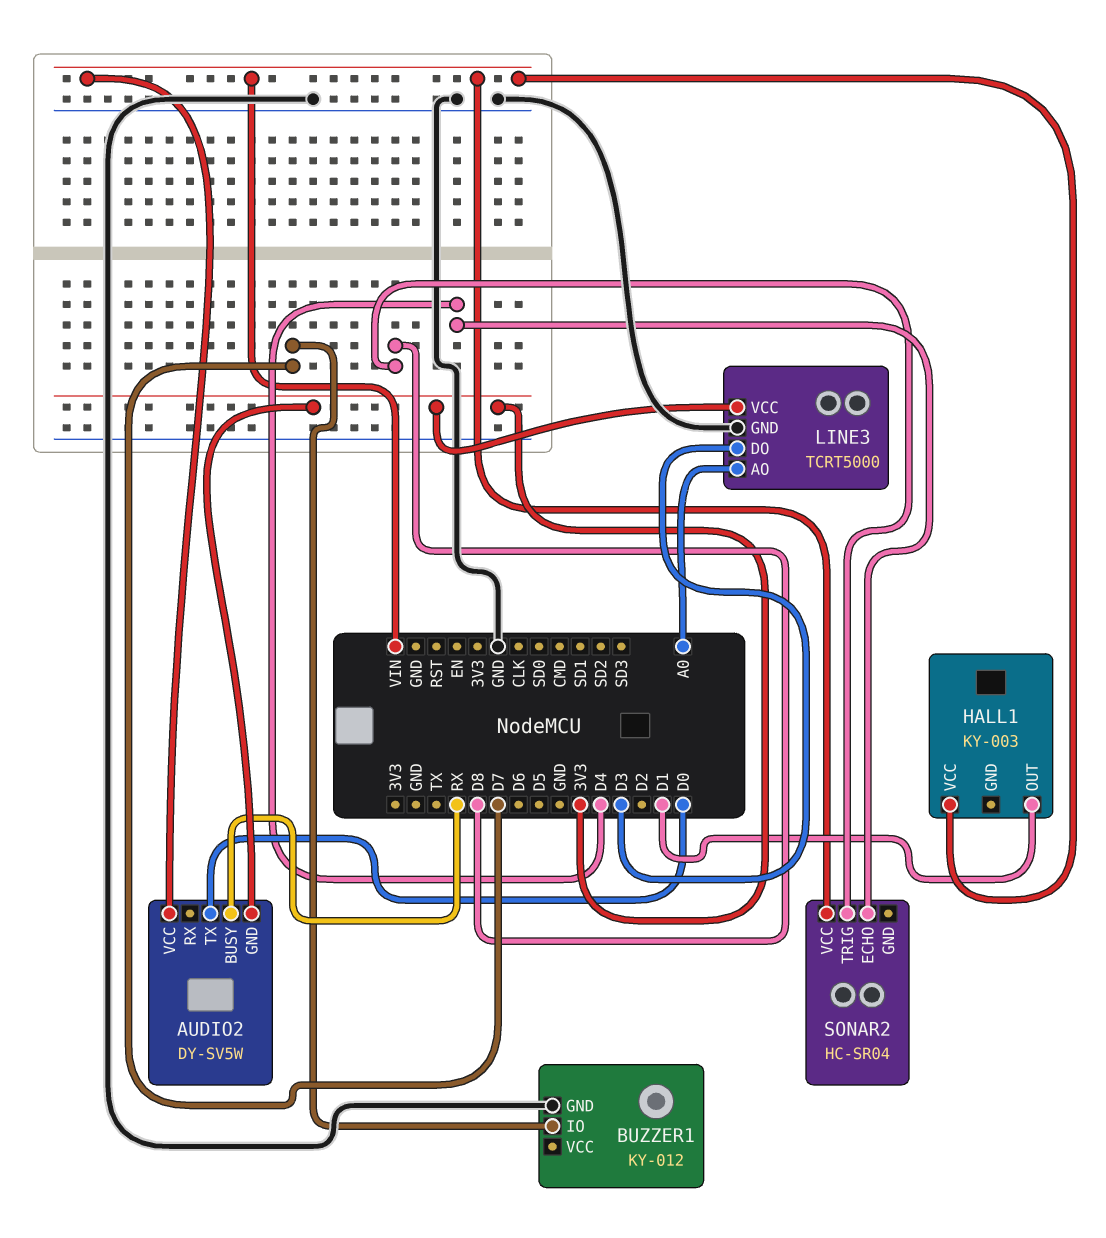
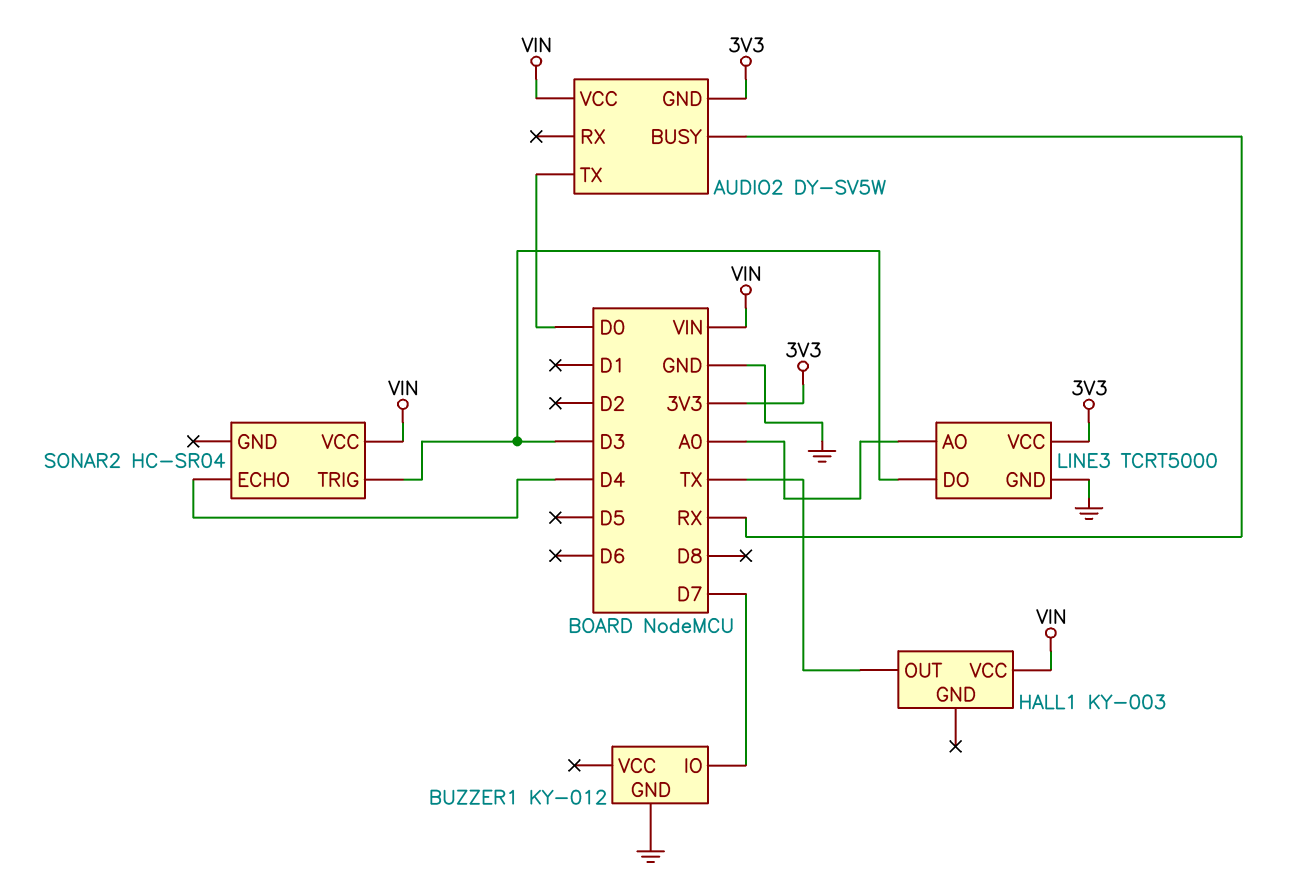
HALL1 pin OUT: D1 -> TX
SONAR2 pin TRIG: D8 -> D3

